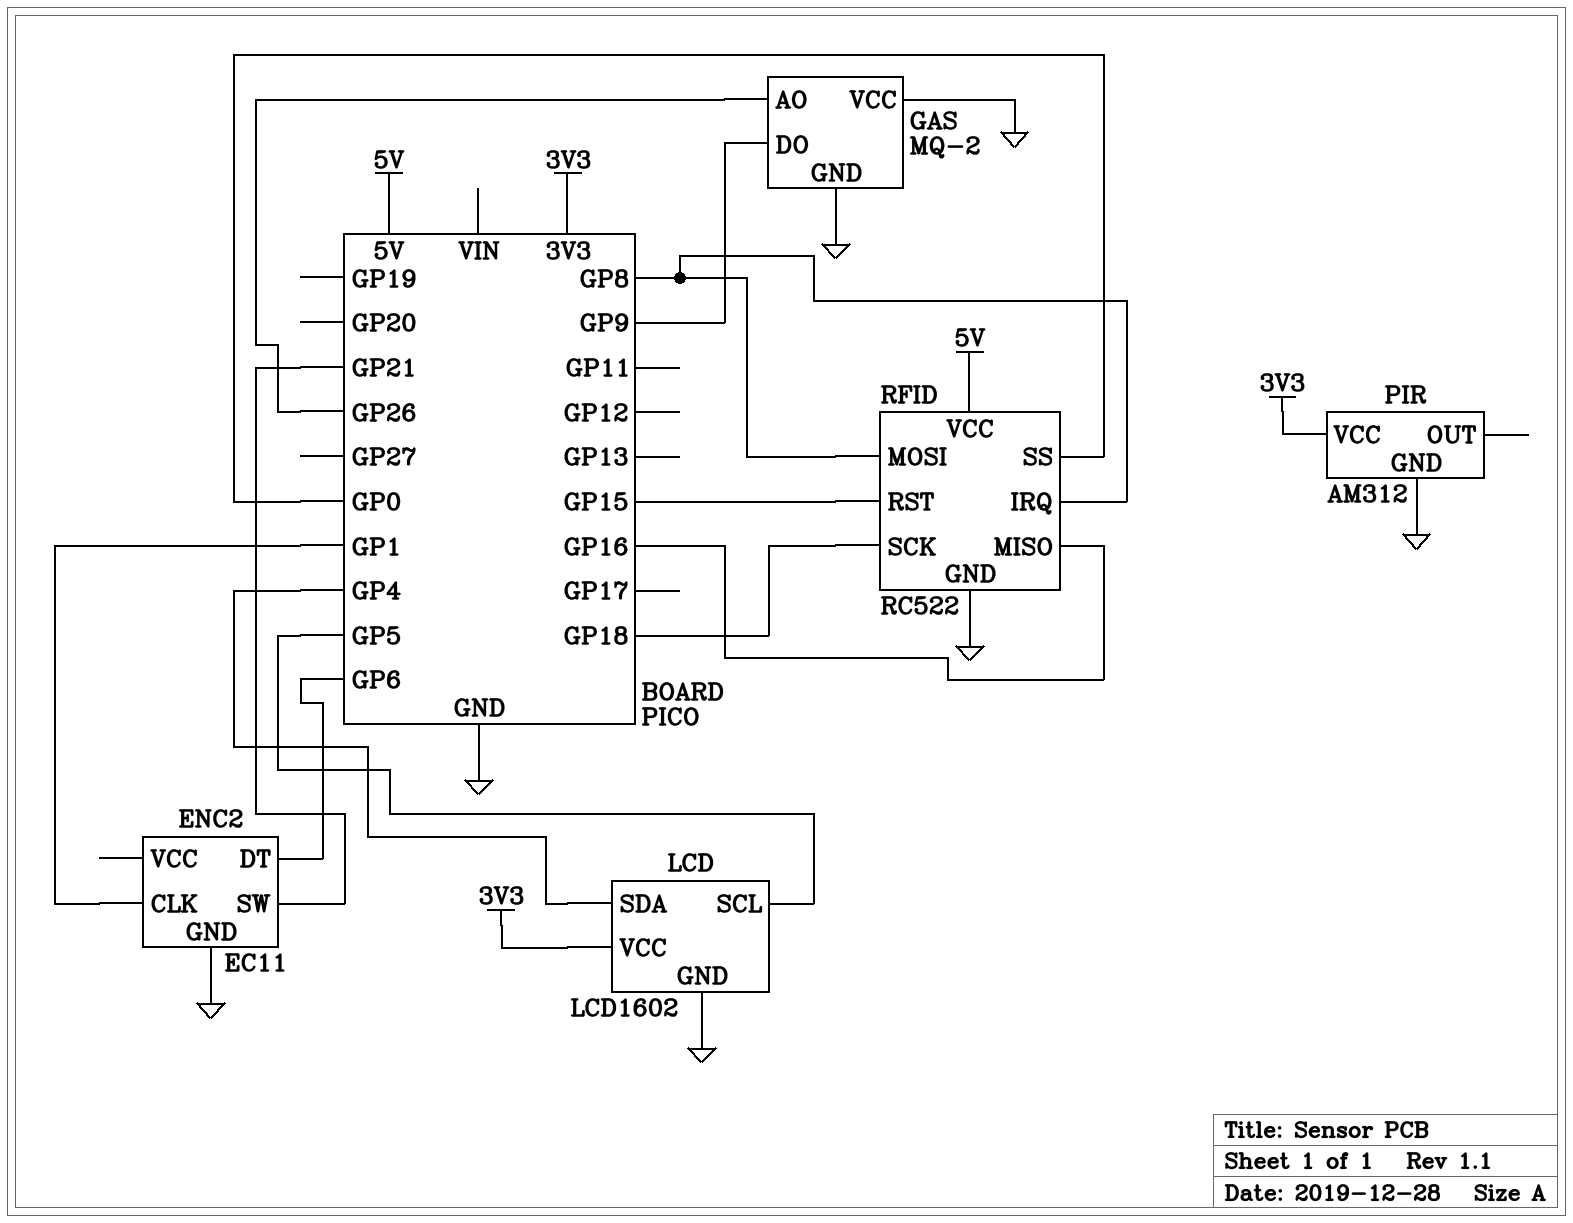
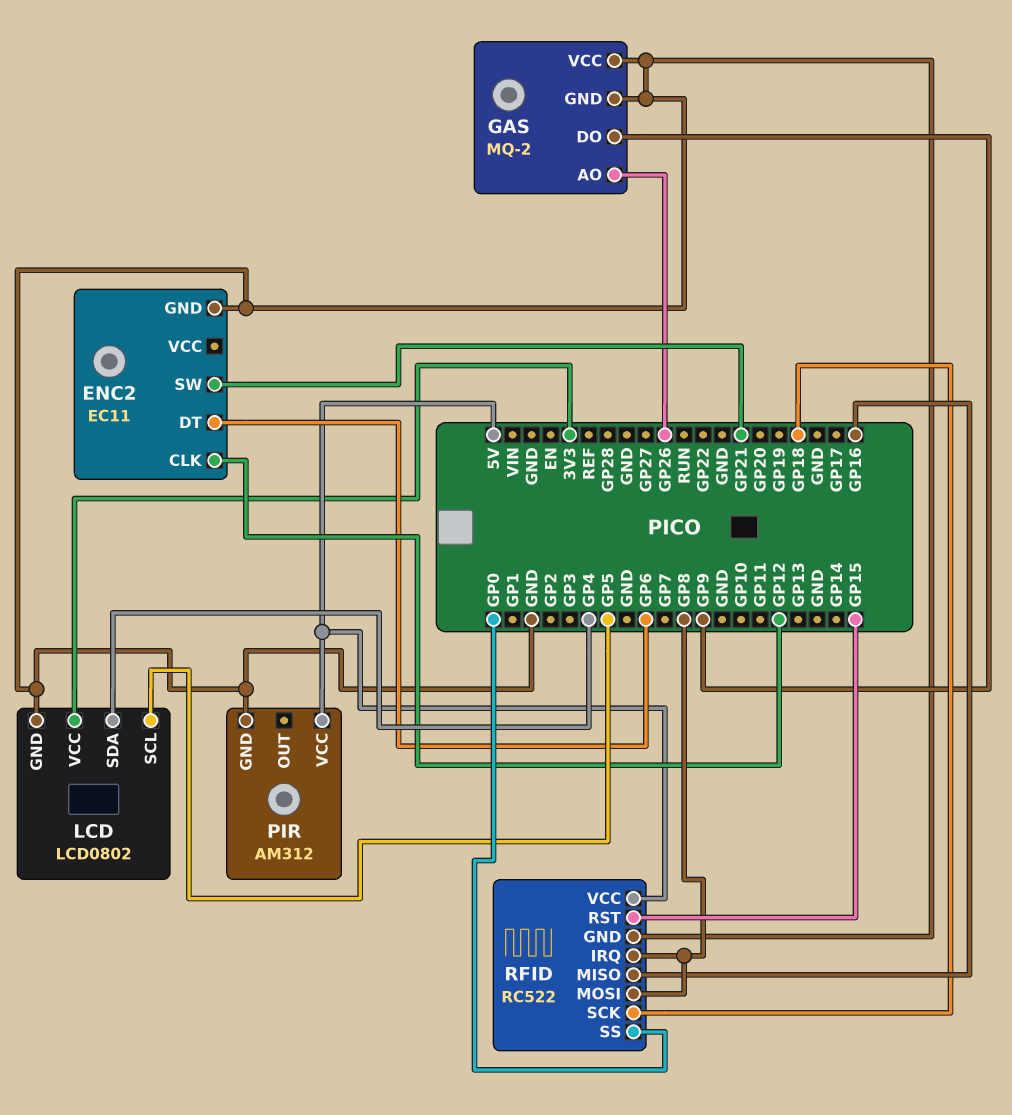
ENC2 pin CLK: GP1 -> GP12
LCD: LCD1602 -> LCD0802
PIR pin VCC: 3V3 -> 5V

